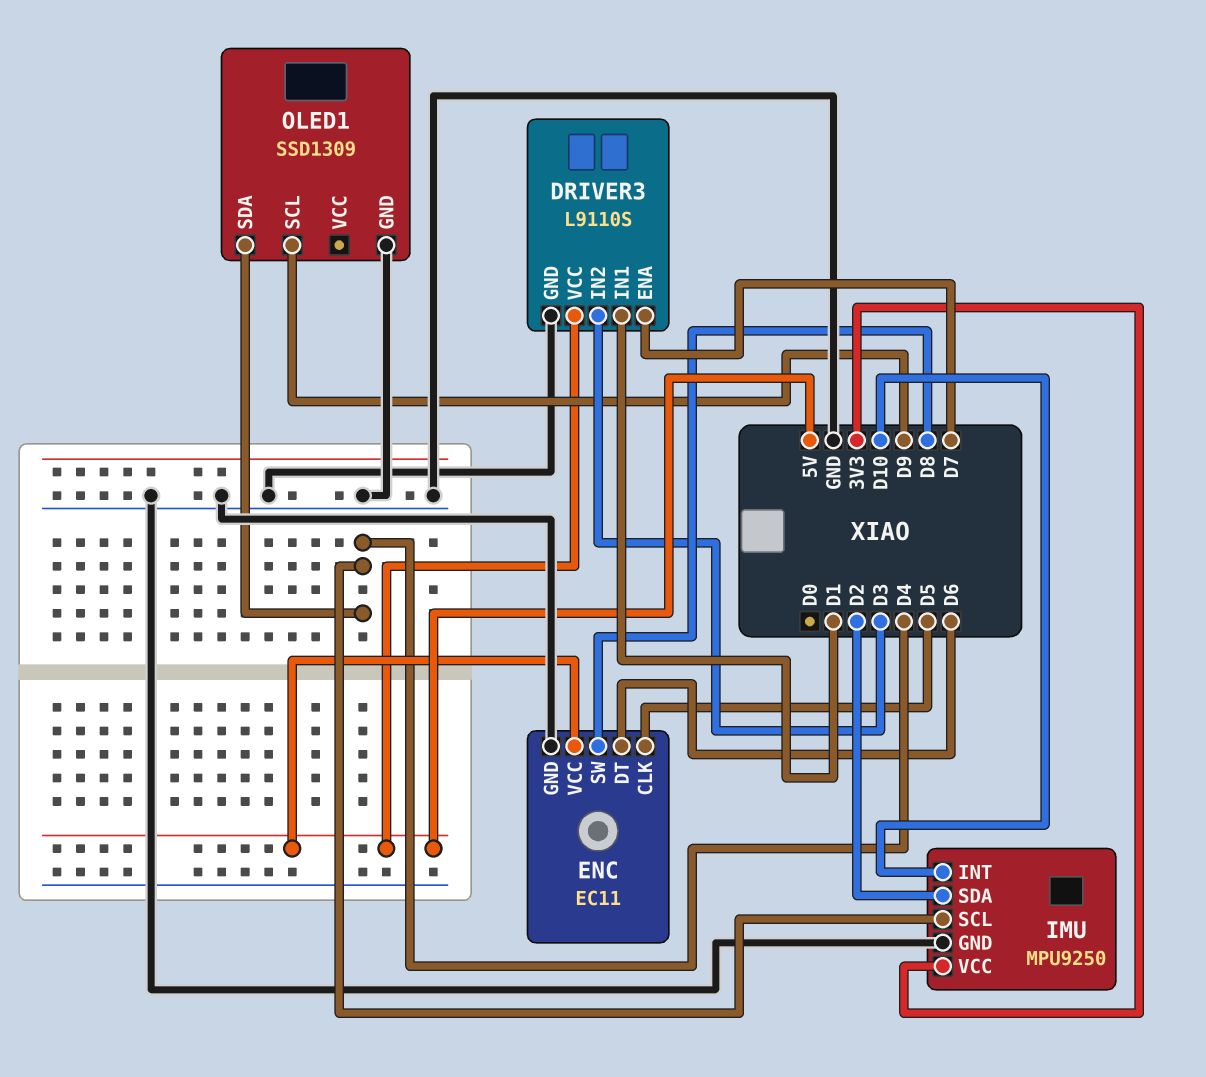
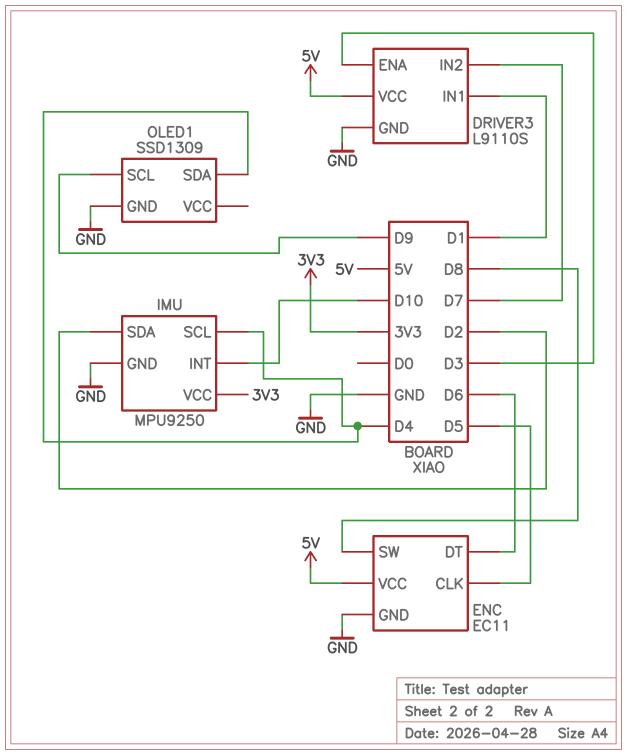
DRIVER3 pin ENA: D7 -> D3
DRIVER3 pin IN2: D3 -> D7

